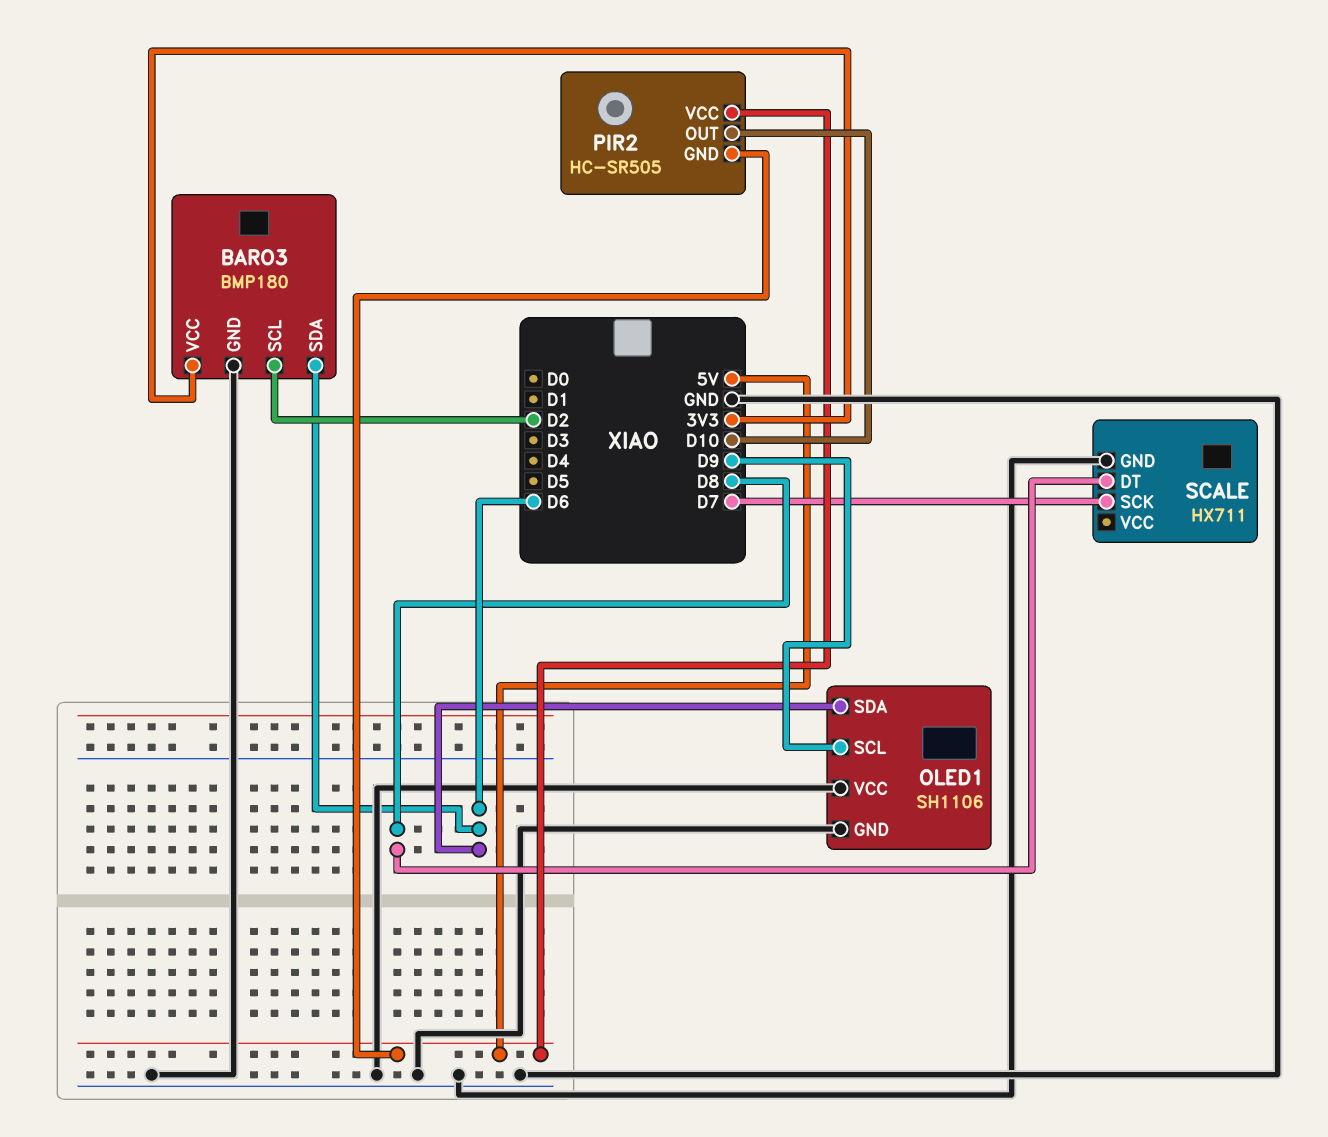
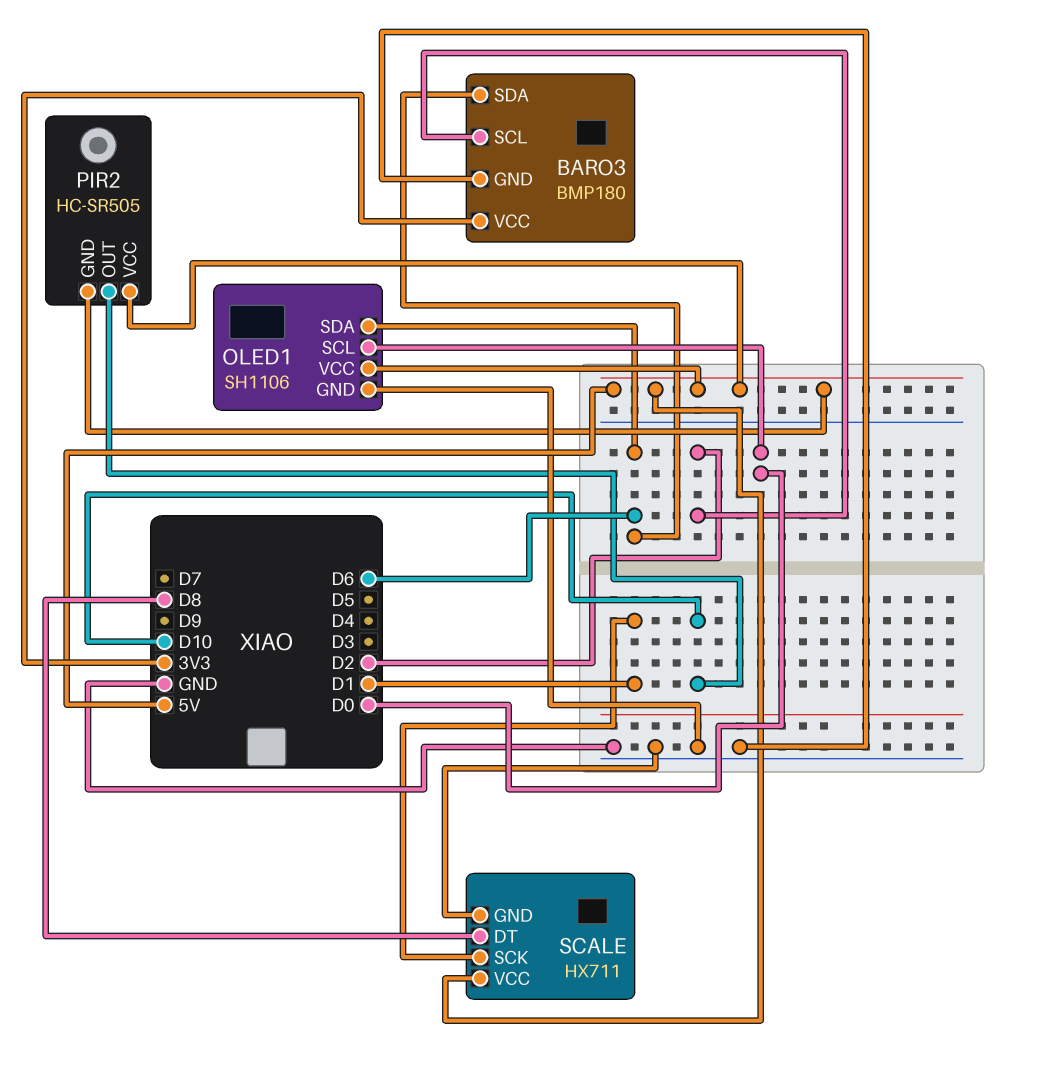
OLED1 pin SCL: D9 -> D0
OLED1 pin VCC: GND -> 5V
SCALE pin SCK: D7 -> D1
SCALE pin VCC: none -> 5V

